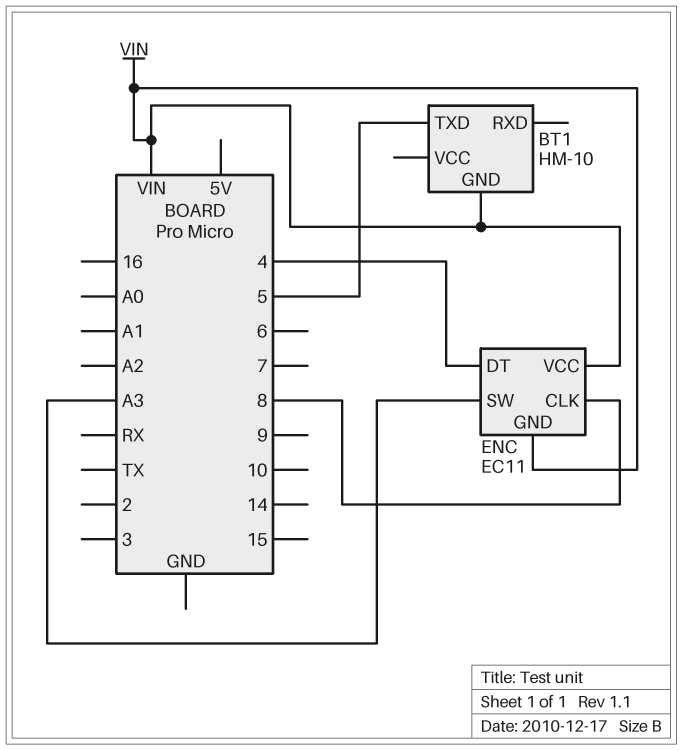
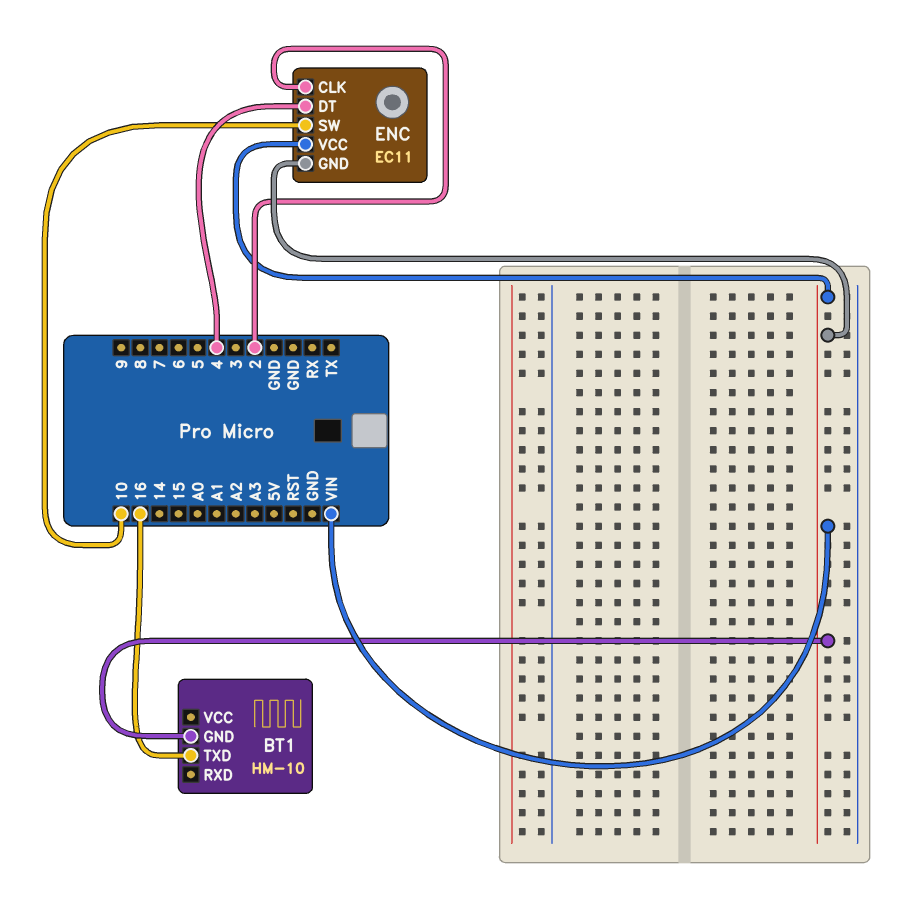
BT1 pin TXD: 5 -> 16
ENC pin CLK: 8 -> 2
ENC pin SW: A3 -> 10

